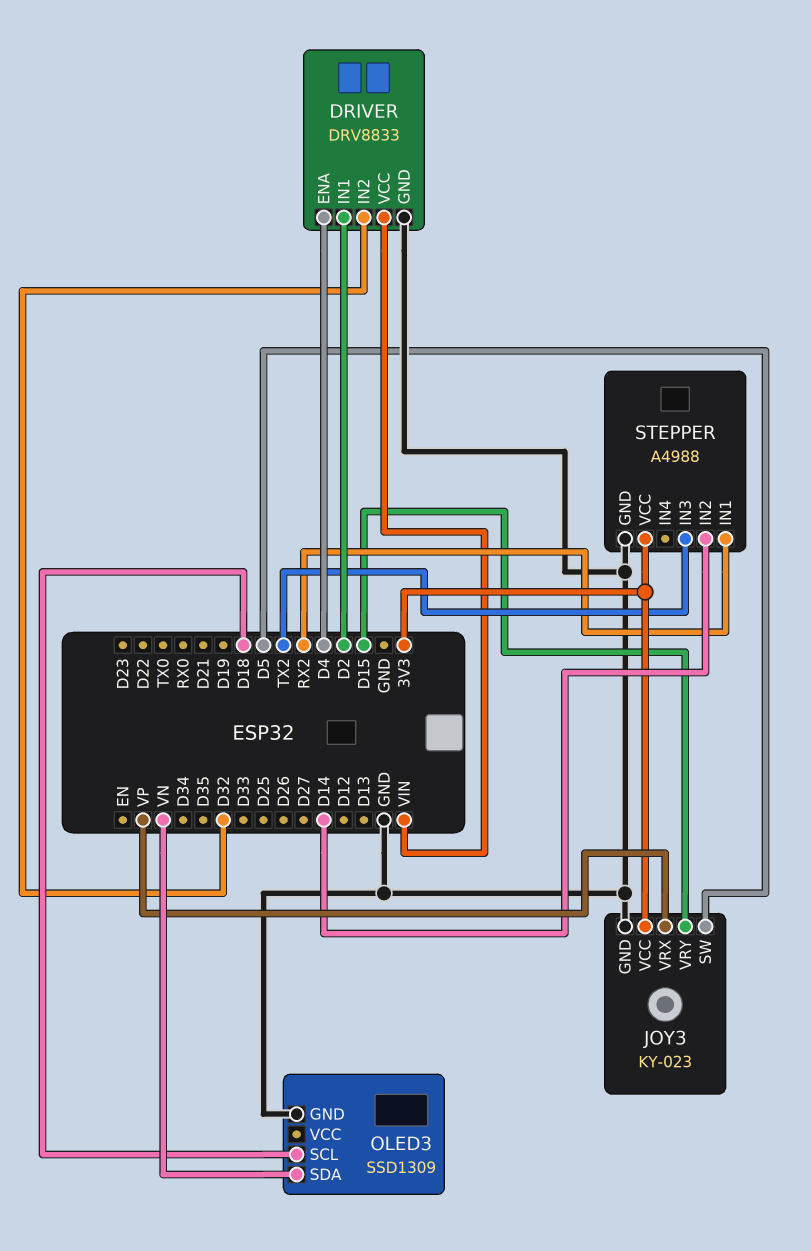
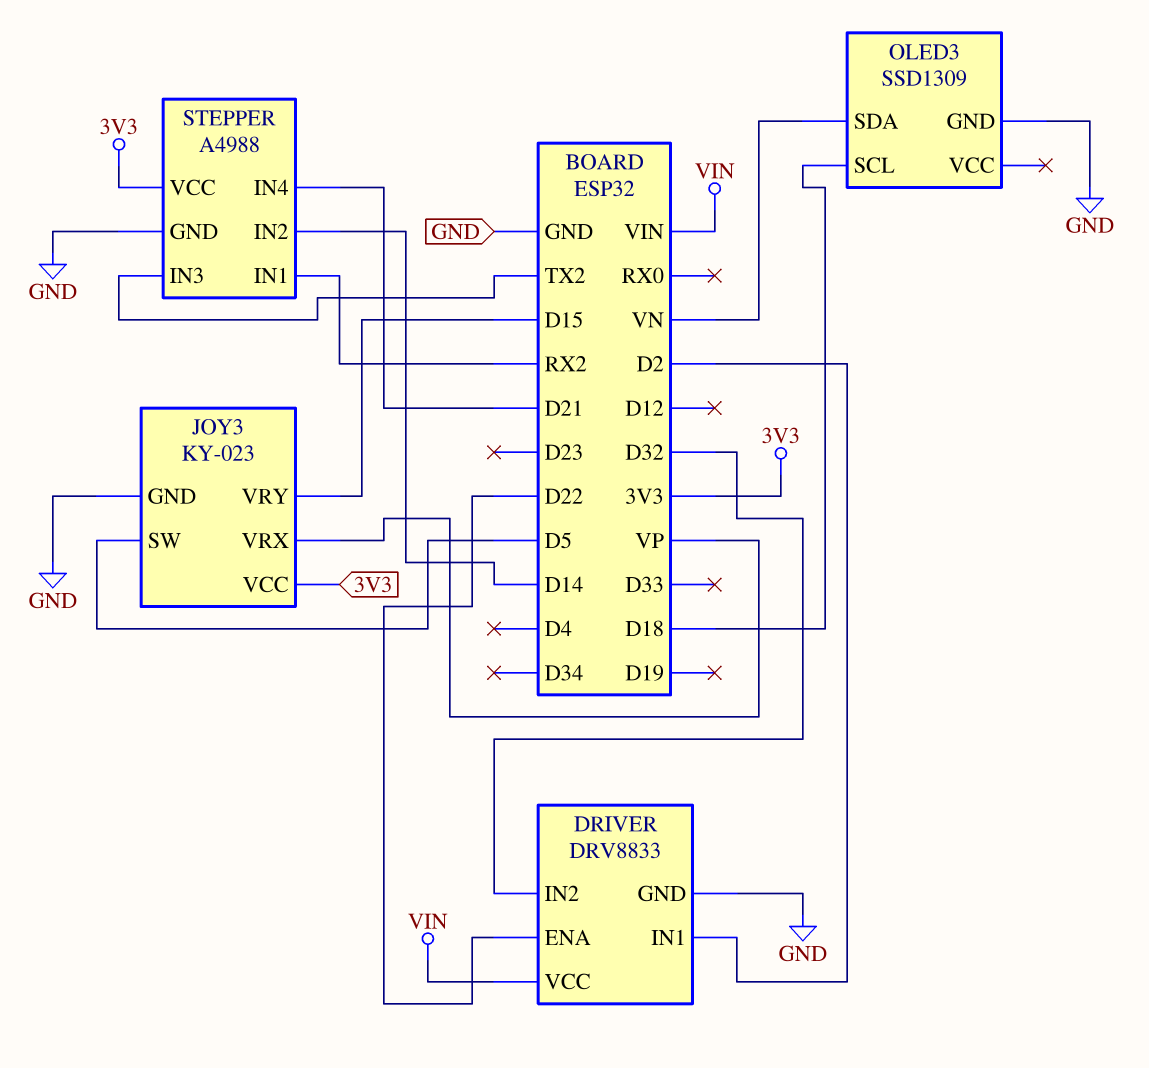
DRIVER pin ENA: D4 -> D22
STEPPER pin IN4: none -> D21

